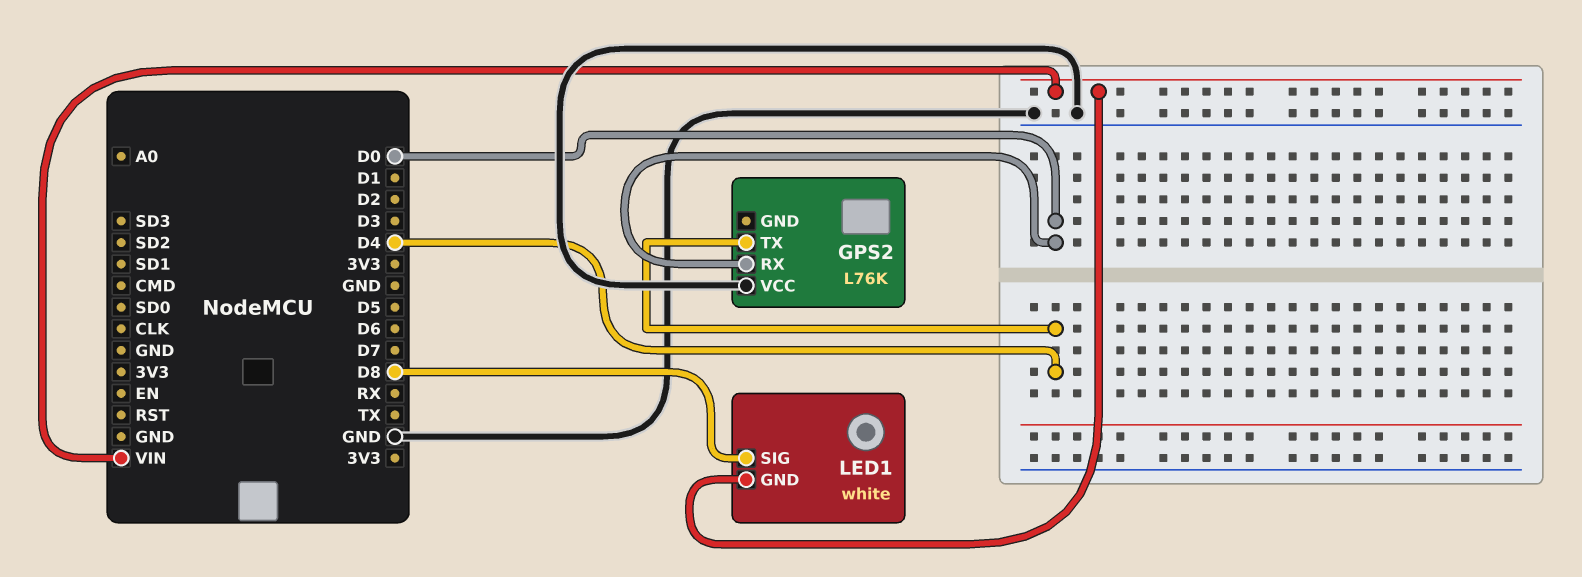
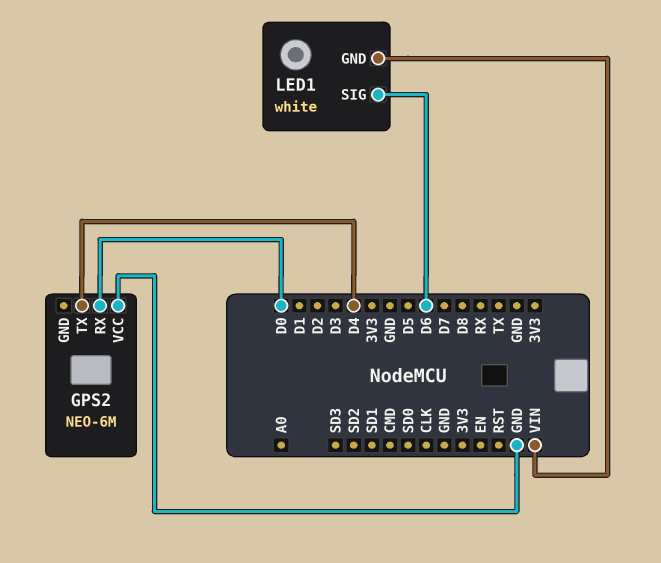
GPS2: L76K -> NEO-6M
LED1 pin SIG: D8 -> D6

